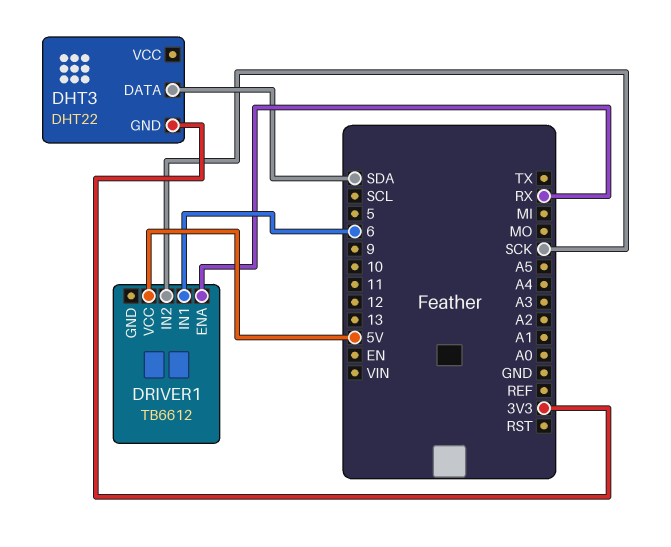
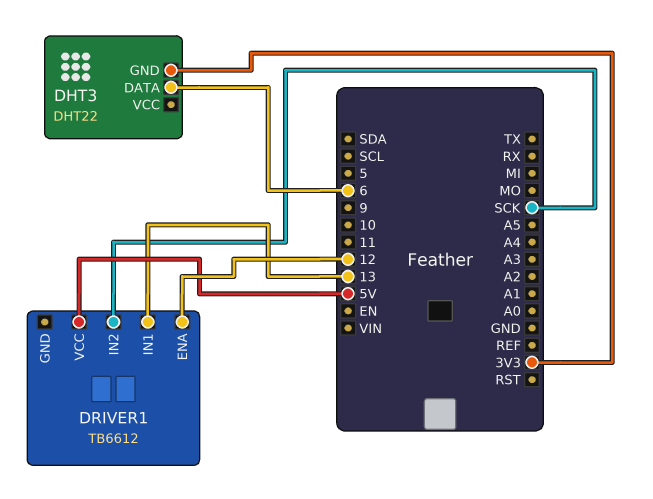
DHT3 pin DATA: SDA -> 6
DRIVER1 pin ENA: RX -> 12
DRIVER1 pin IN1: 6 -> 13

